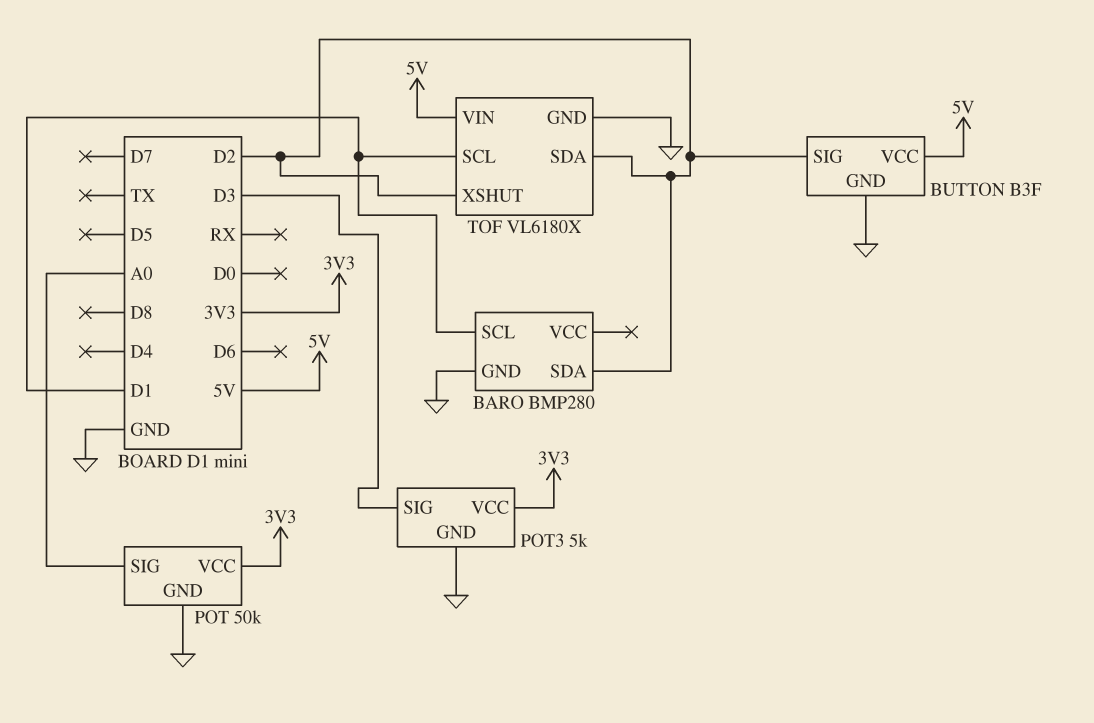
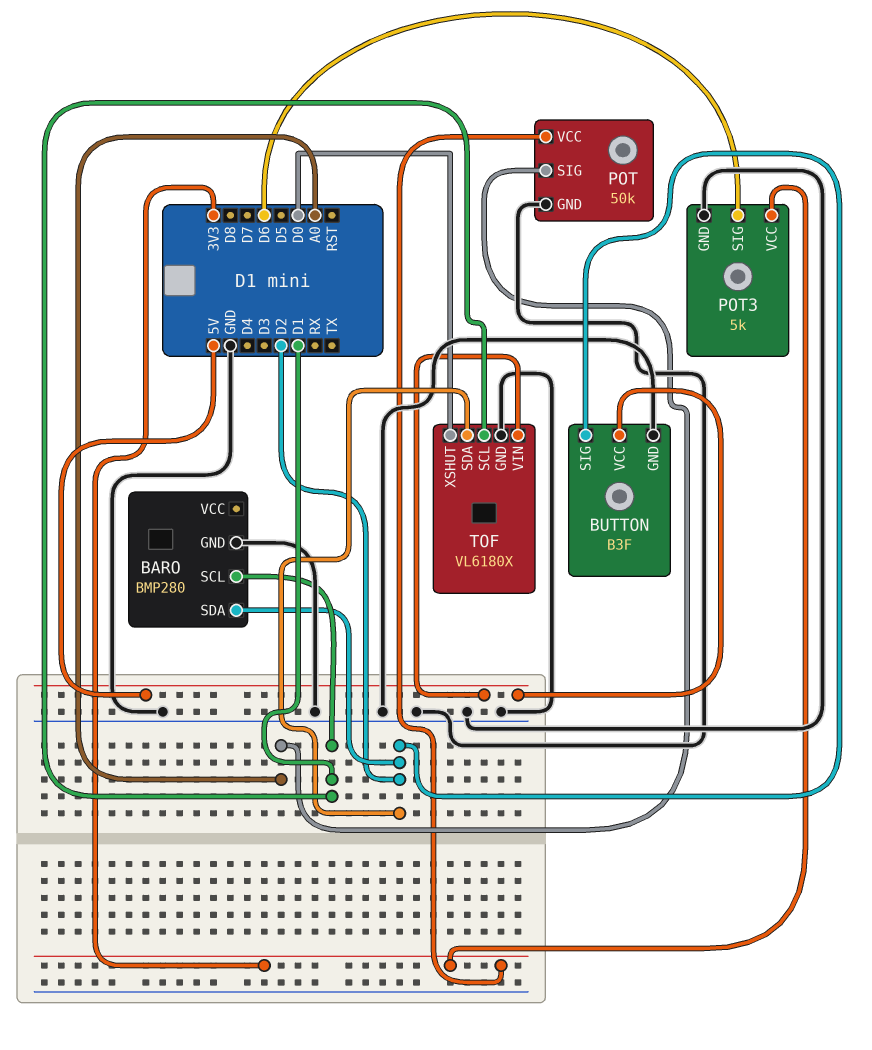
POT3 pin SIG: D3 -> D6
TOF pin XSHUT: D2 -> D0

